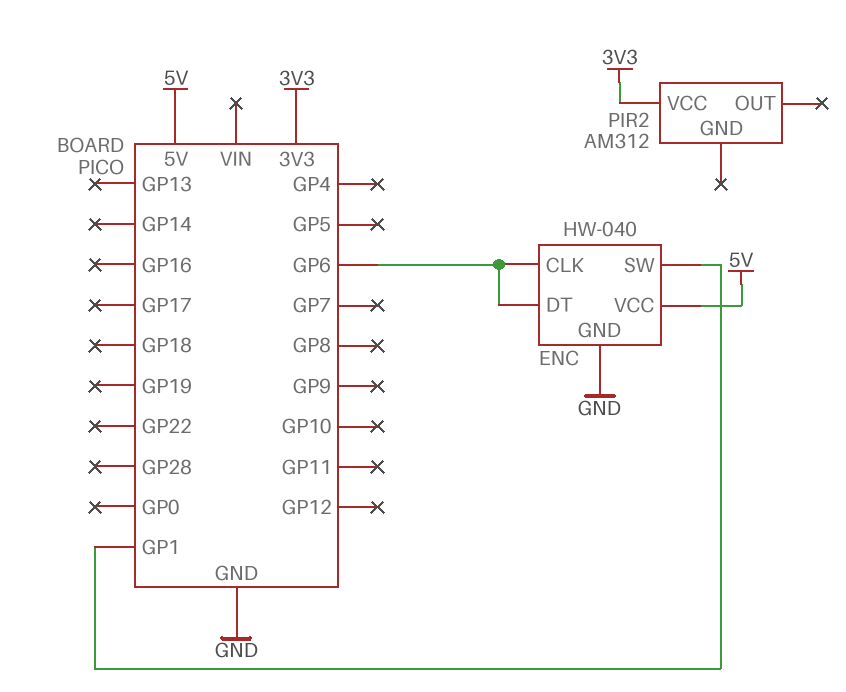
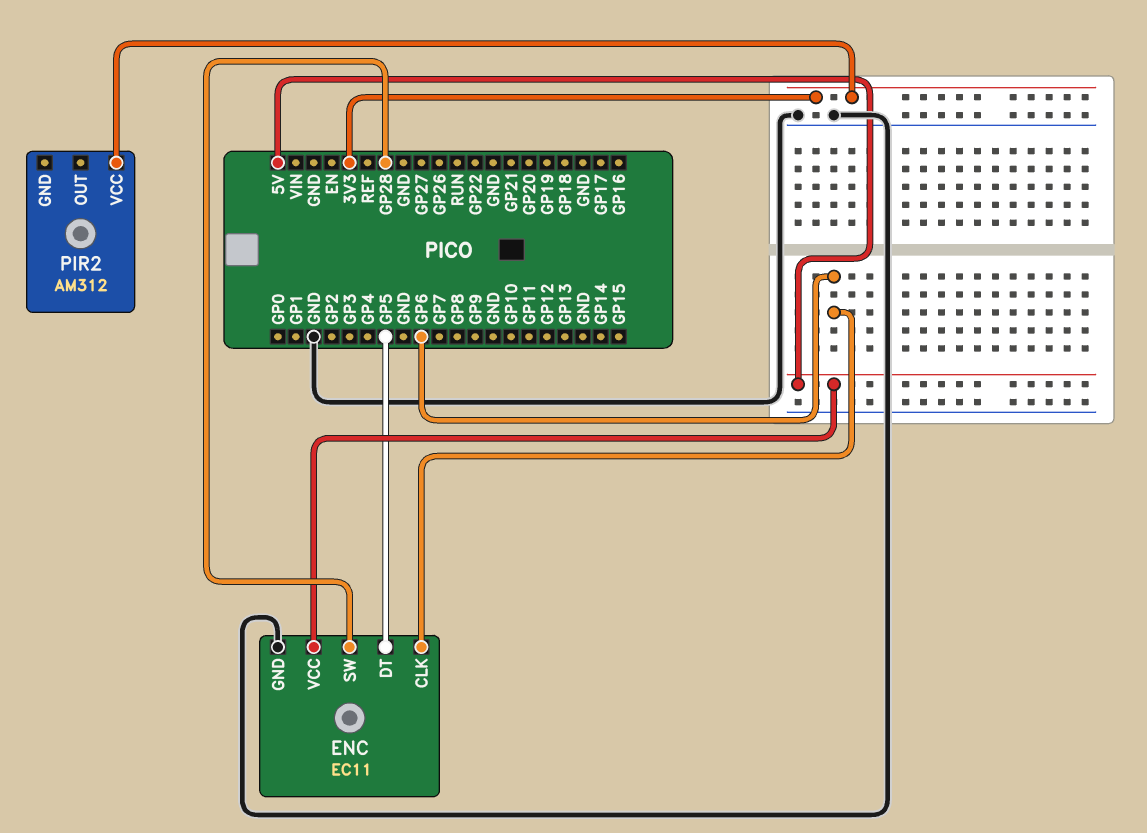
ENC: HW-040 -> EC11
ENC pin DT: GP6 -> GP5
ENC pin SW: GP1 -> GP28

